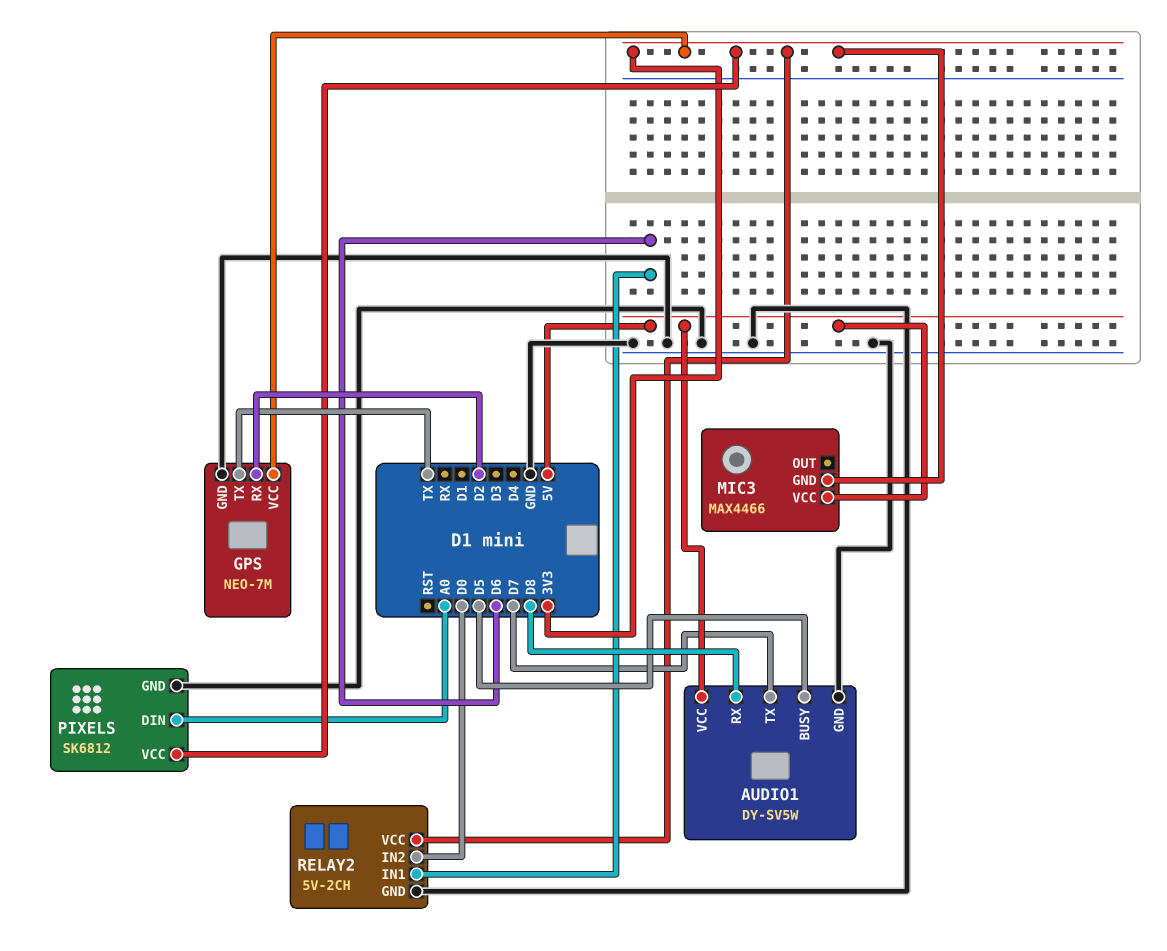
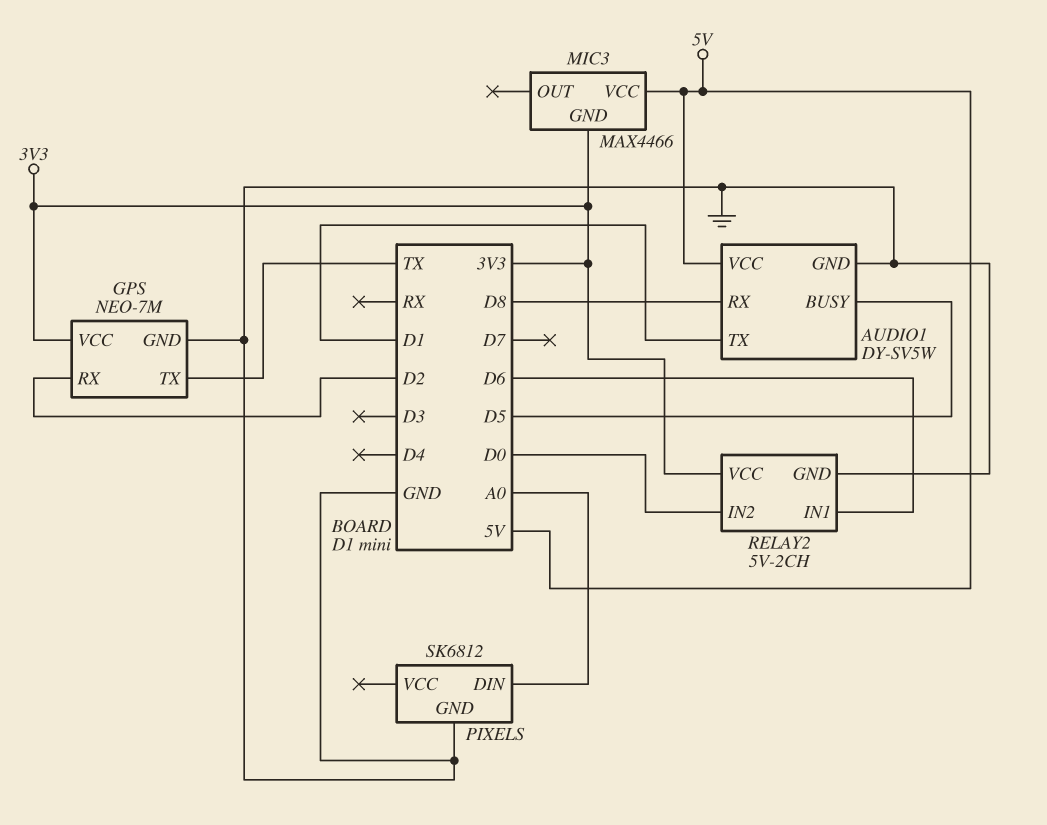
AUDIO1 pin TX: D7 -> D1
PIXELS pin VCC: 3V3 -> none

